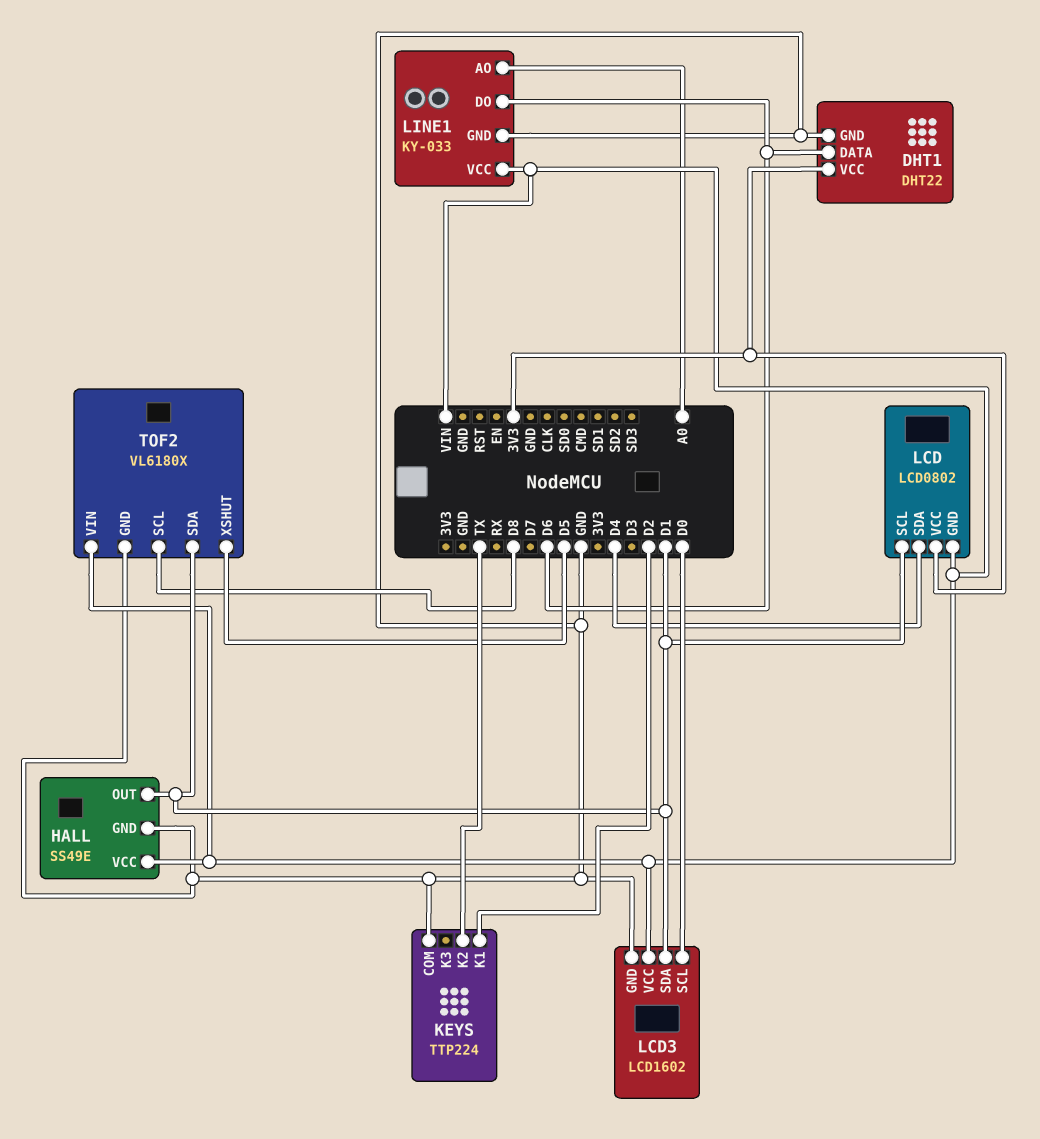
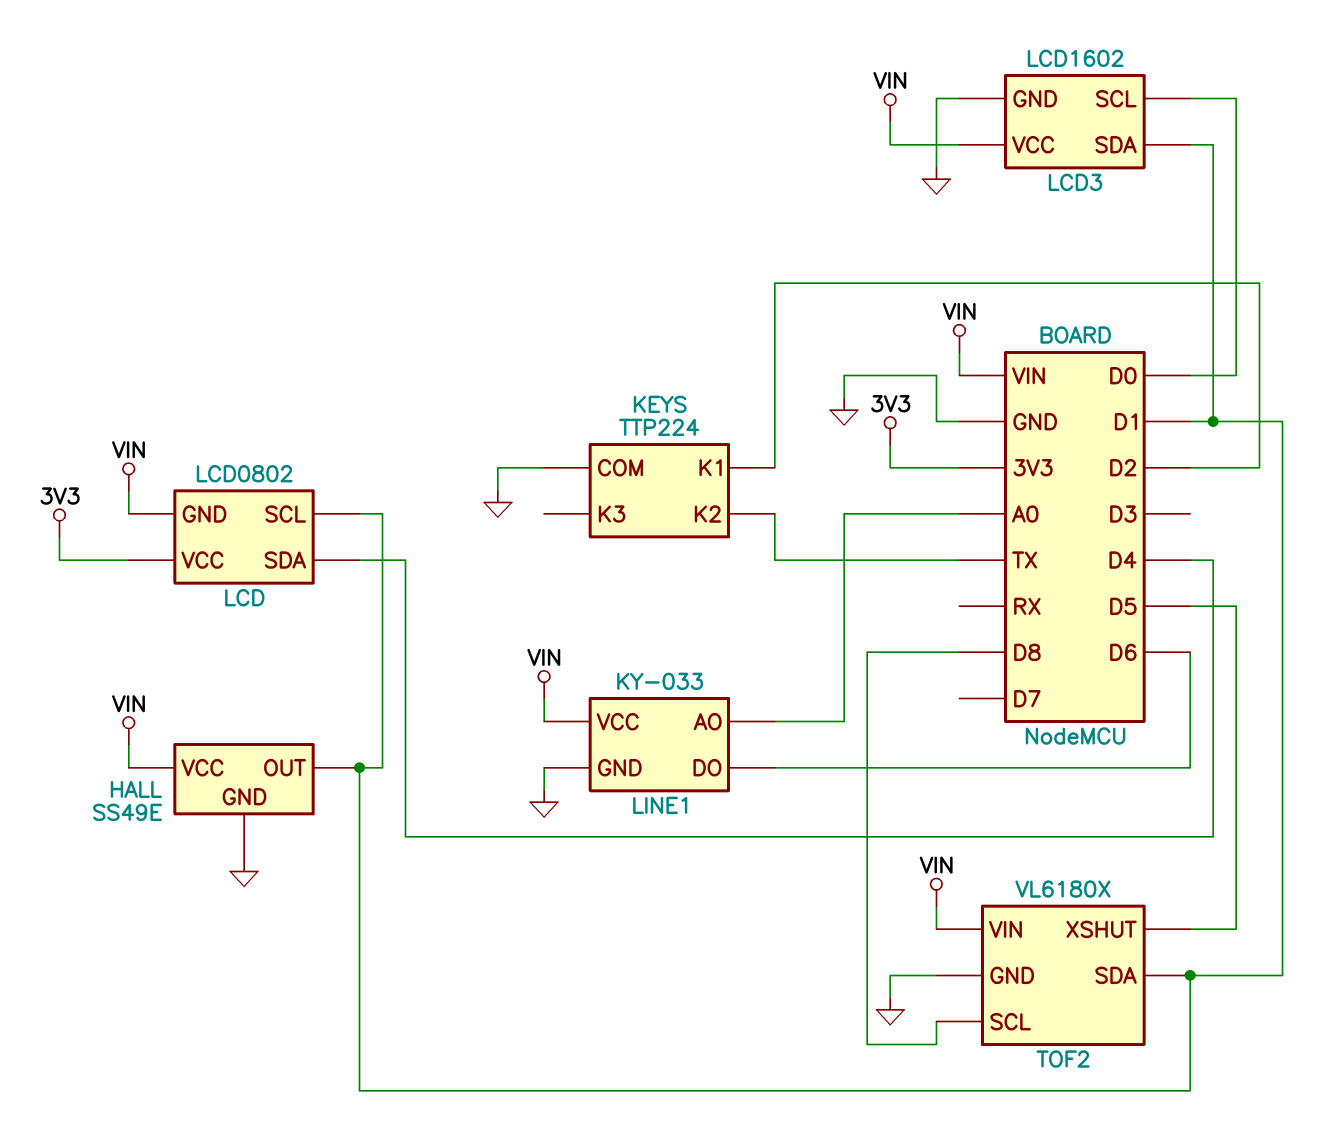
DHT1: DHT22 -> none
DHT1 pin DATA: D6 -> none
DHT1 pin GND: GND -> none
DHT1 pin VCC: 3V3 -> none

